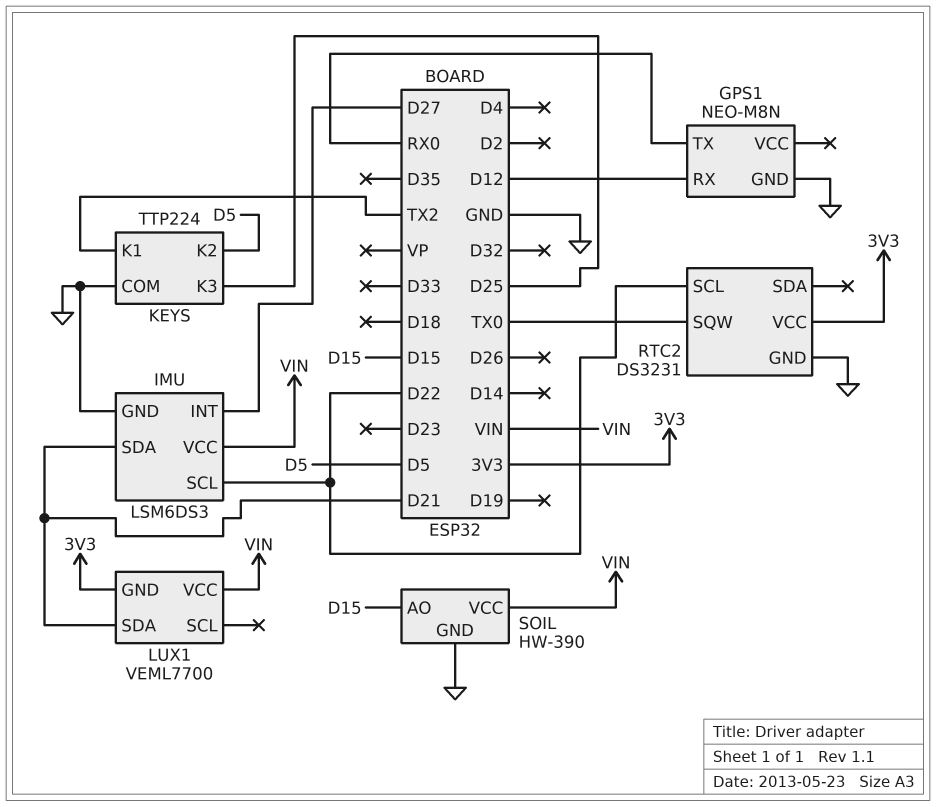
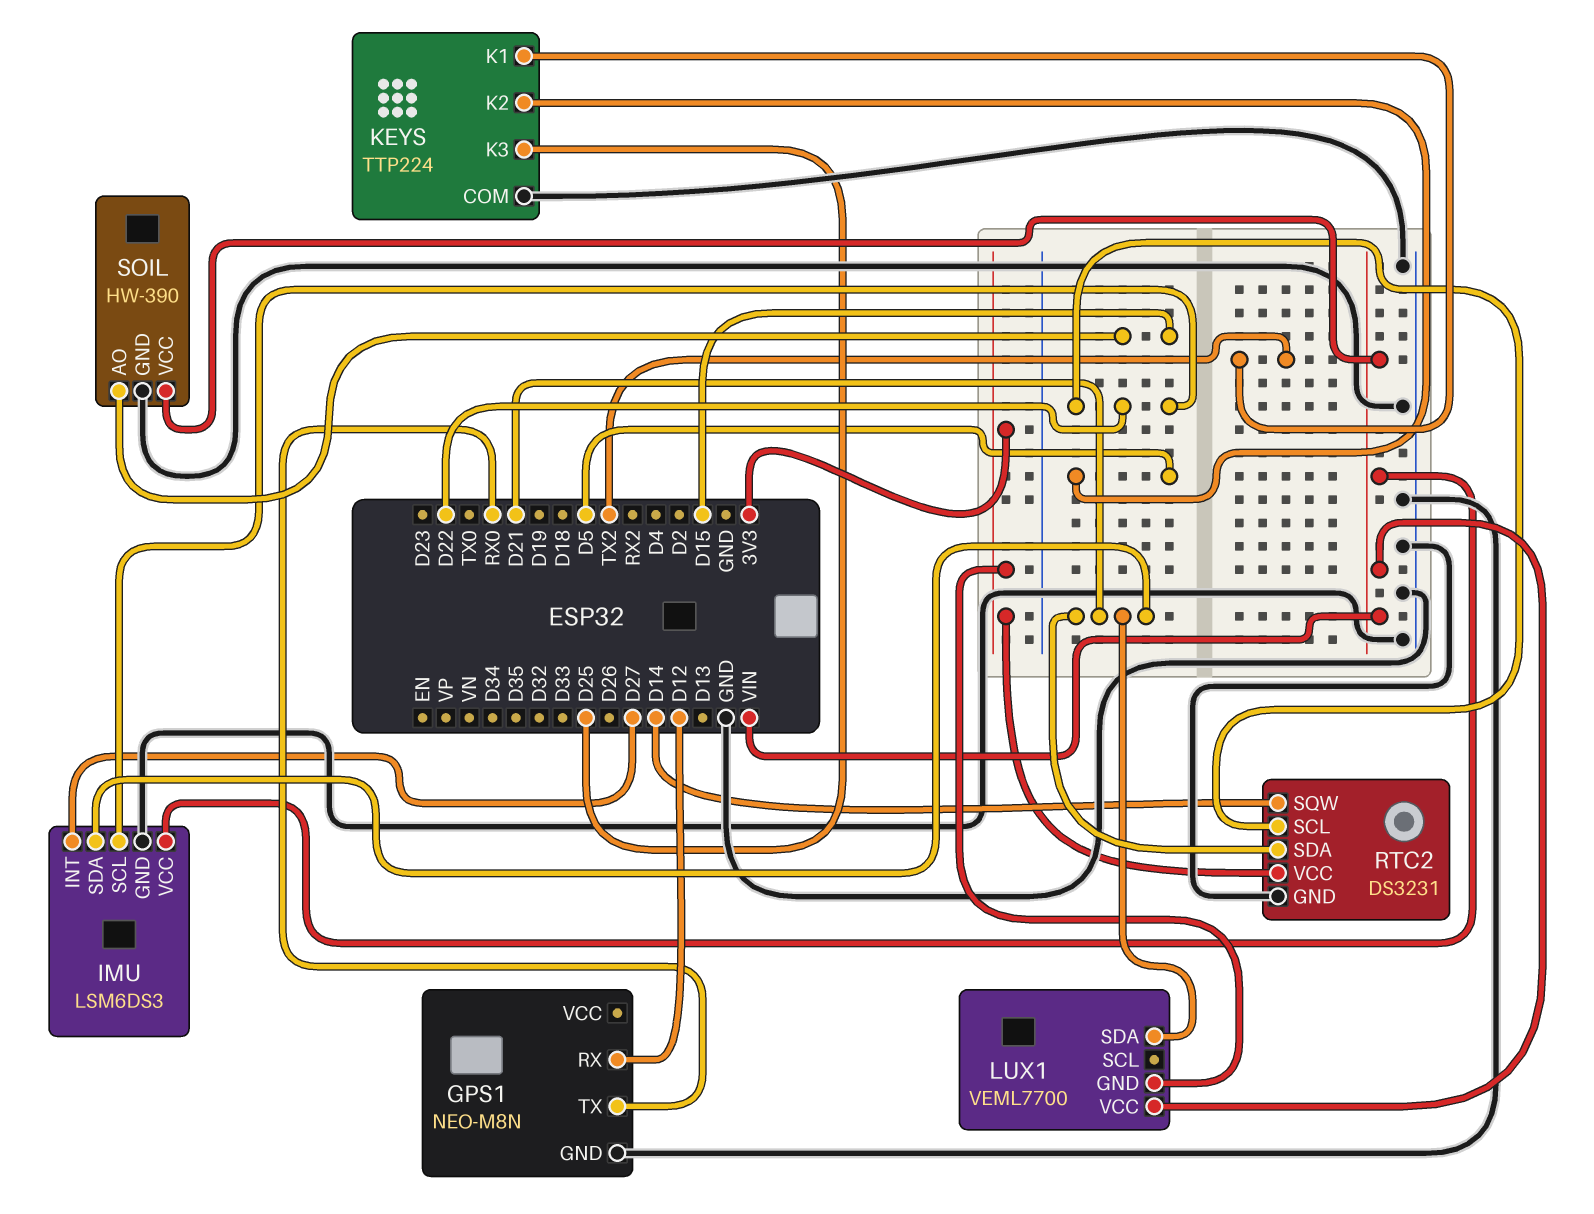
RTC2 pin SDA: none -> D21
RTC2 pin SQW: TX0 -> D14

